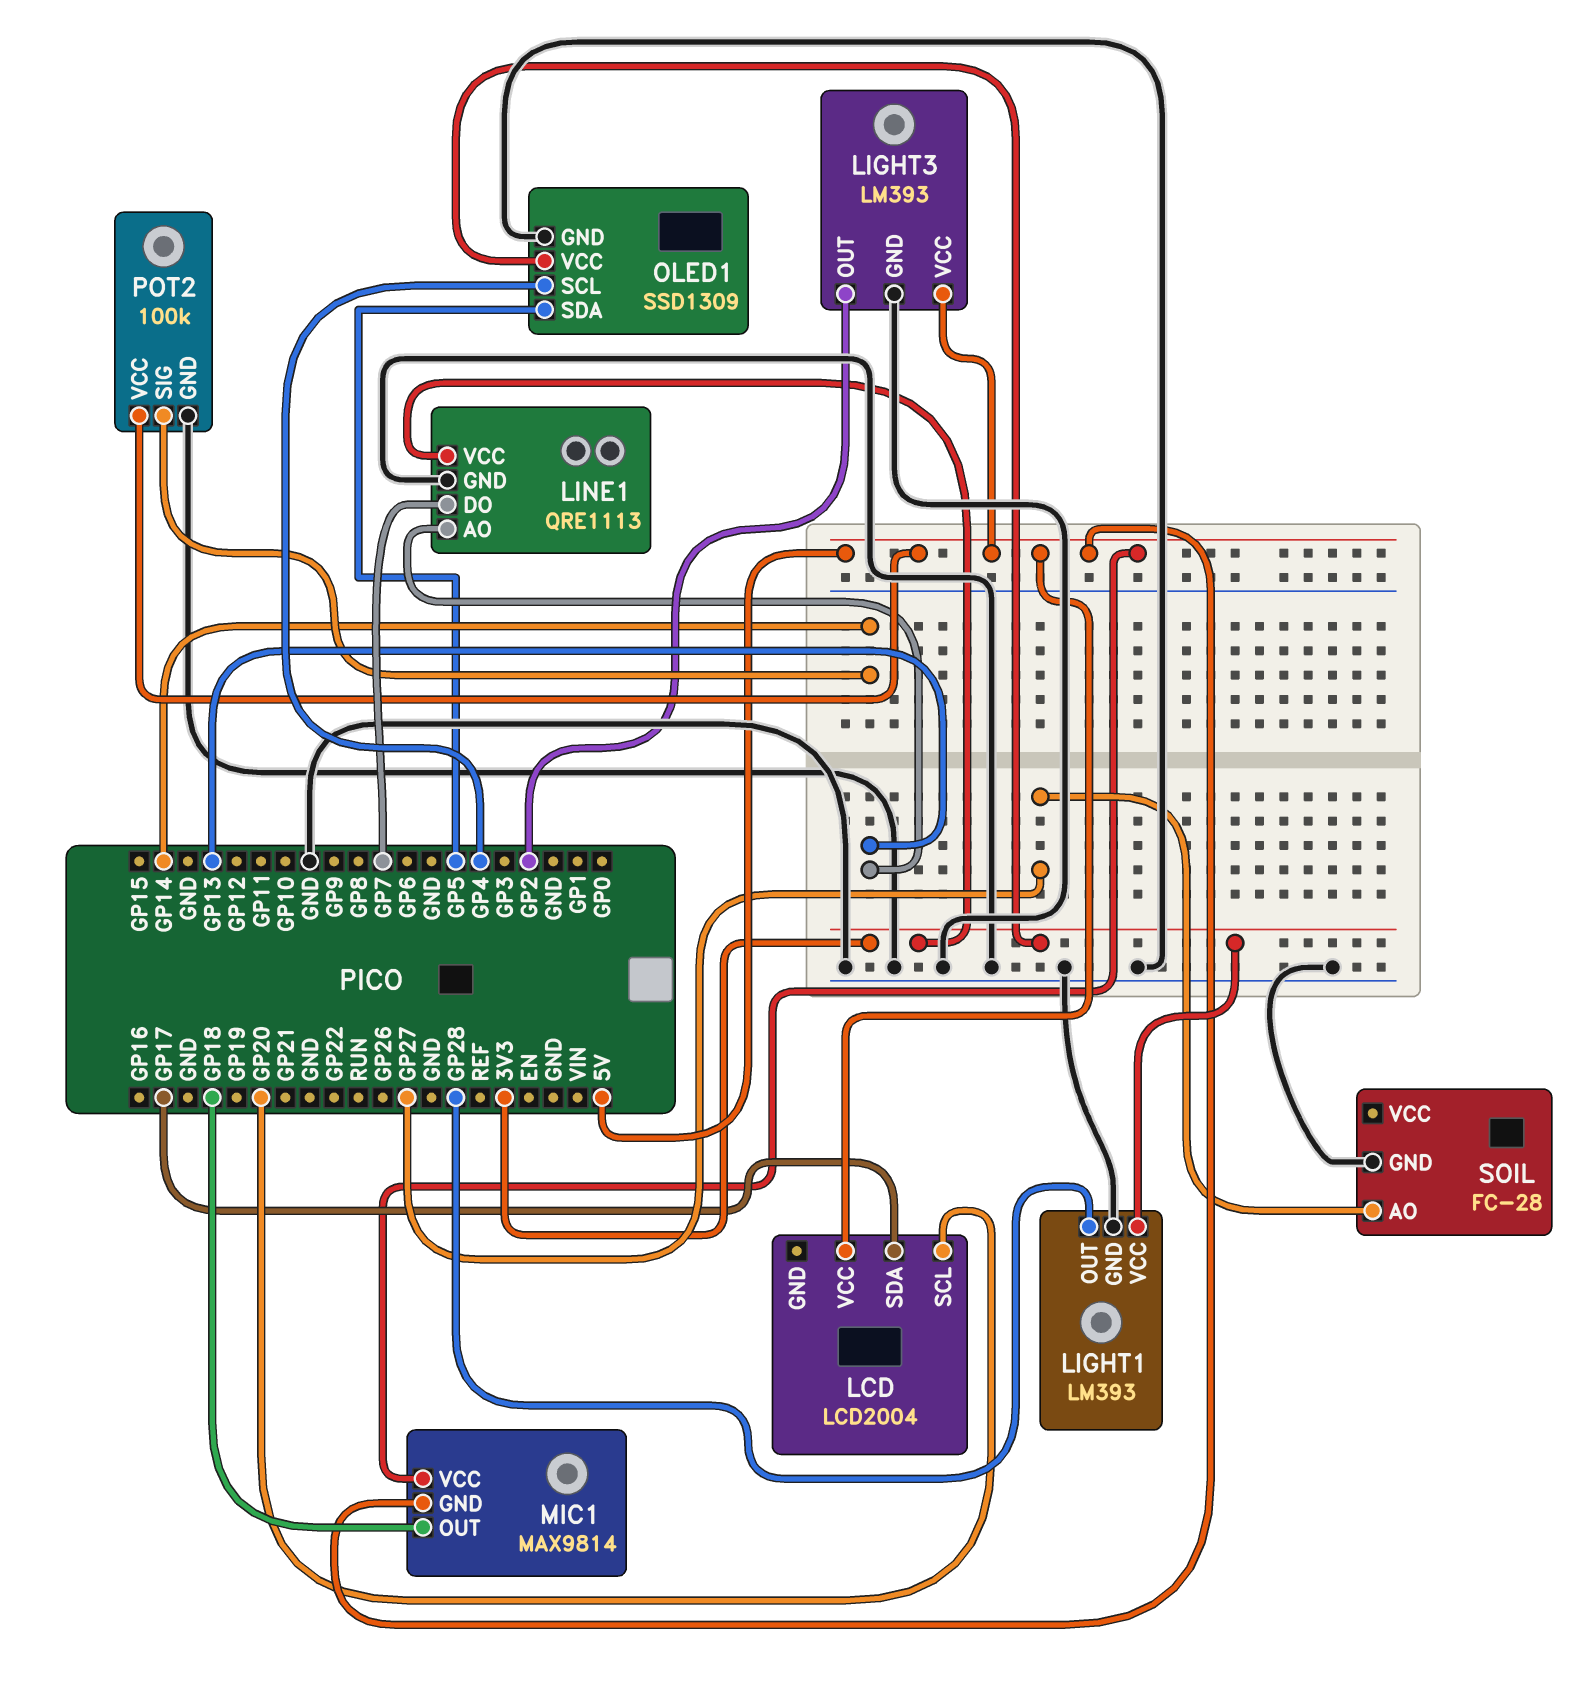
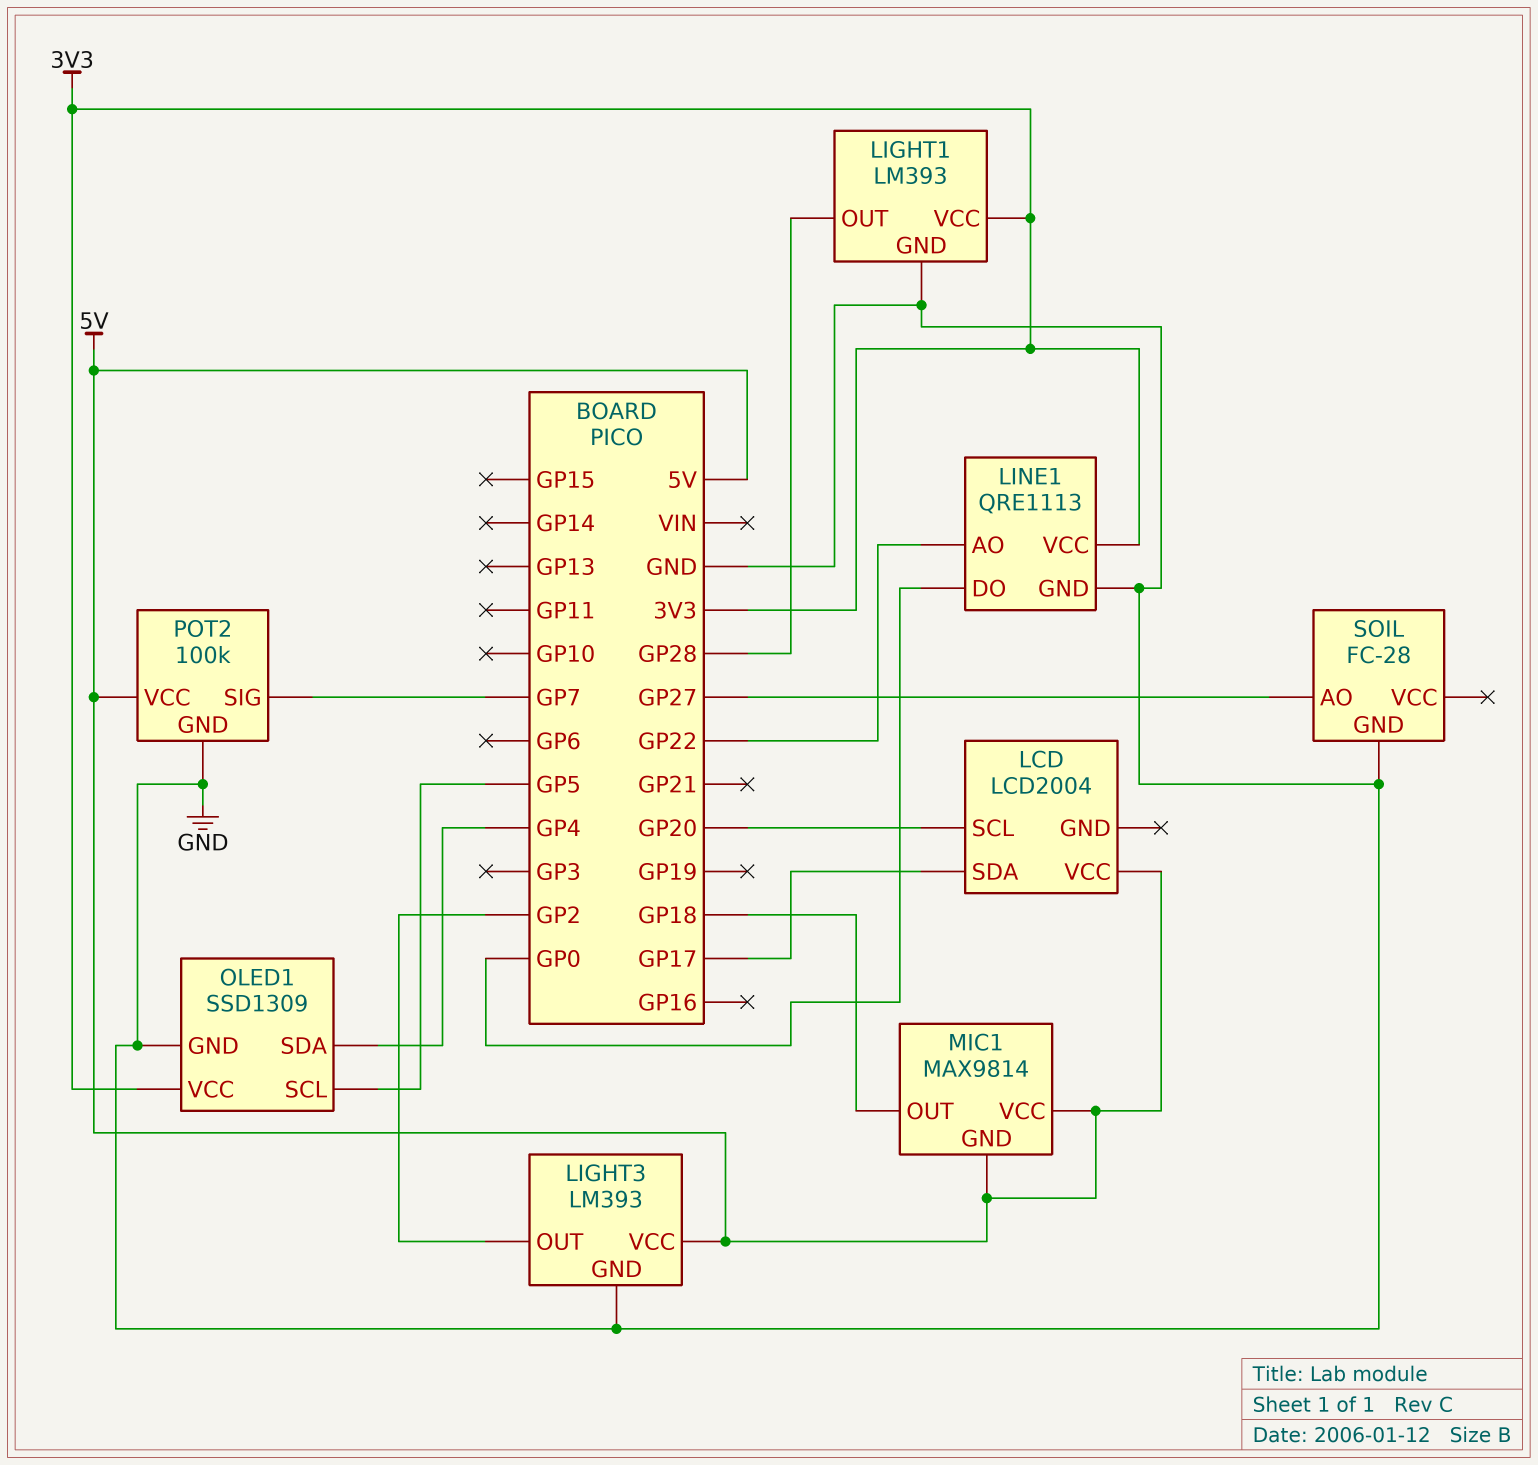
LINE1 pin AO: GP13 -> GP22
LINE1 pin DO: GP7 -> GP0
OLED1 pin SCL: GP4 -> GP5
OLED1 pin SDA: GP5 -> GP4
POT2 pin SIG: GP14 -> GP7

